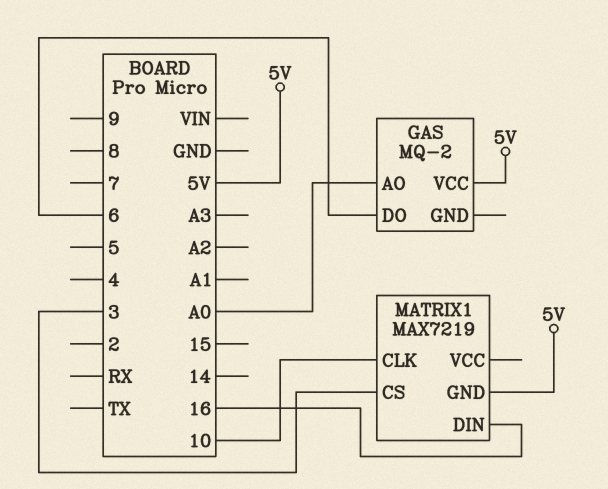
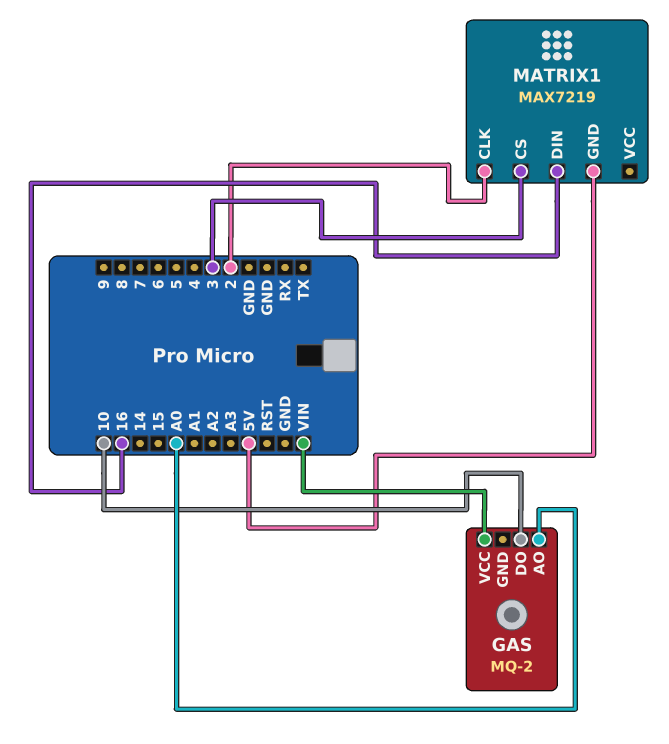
GAS pin DO: 6 -> 10
GAS pin VCC: 5V -> VIN
MATRIX1 pin CLK: 10 -> 2

